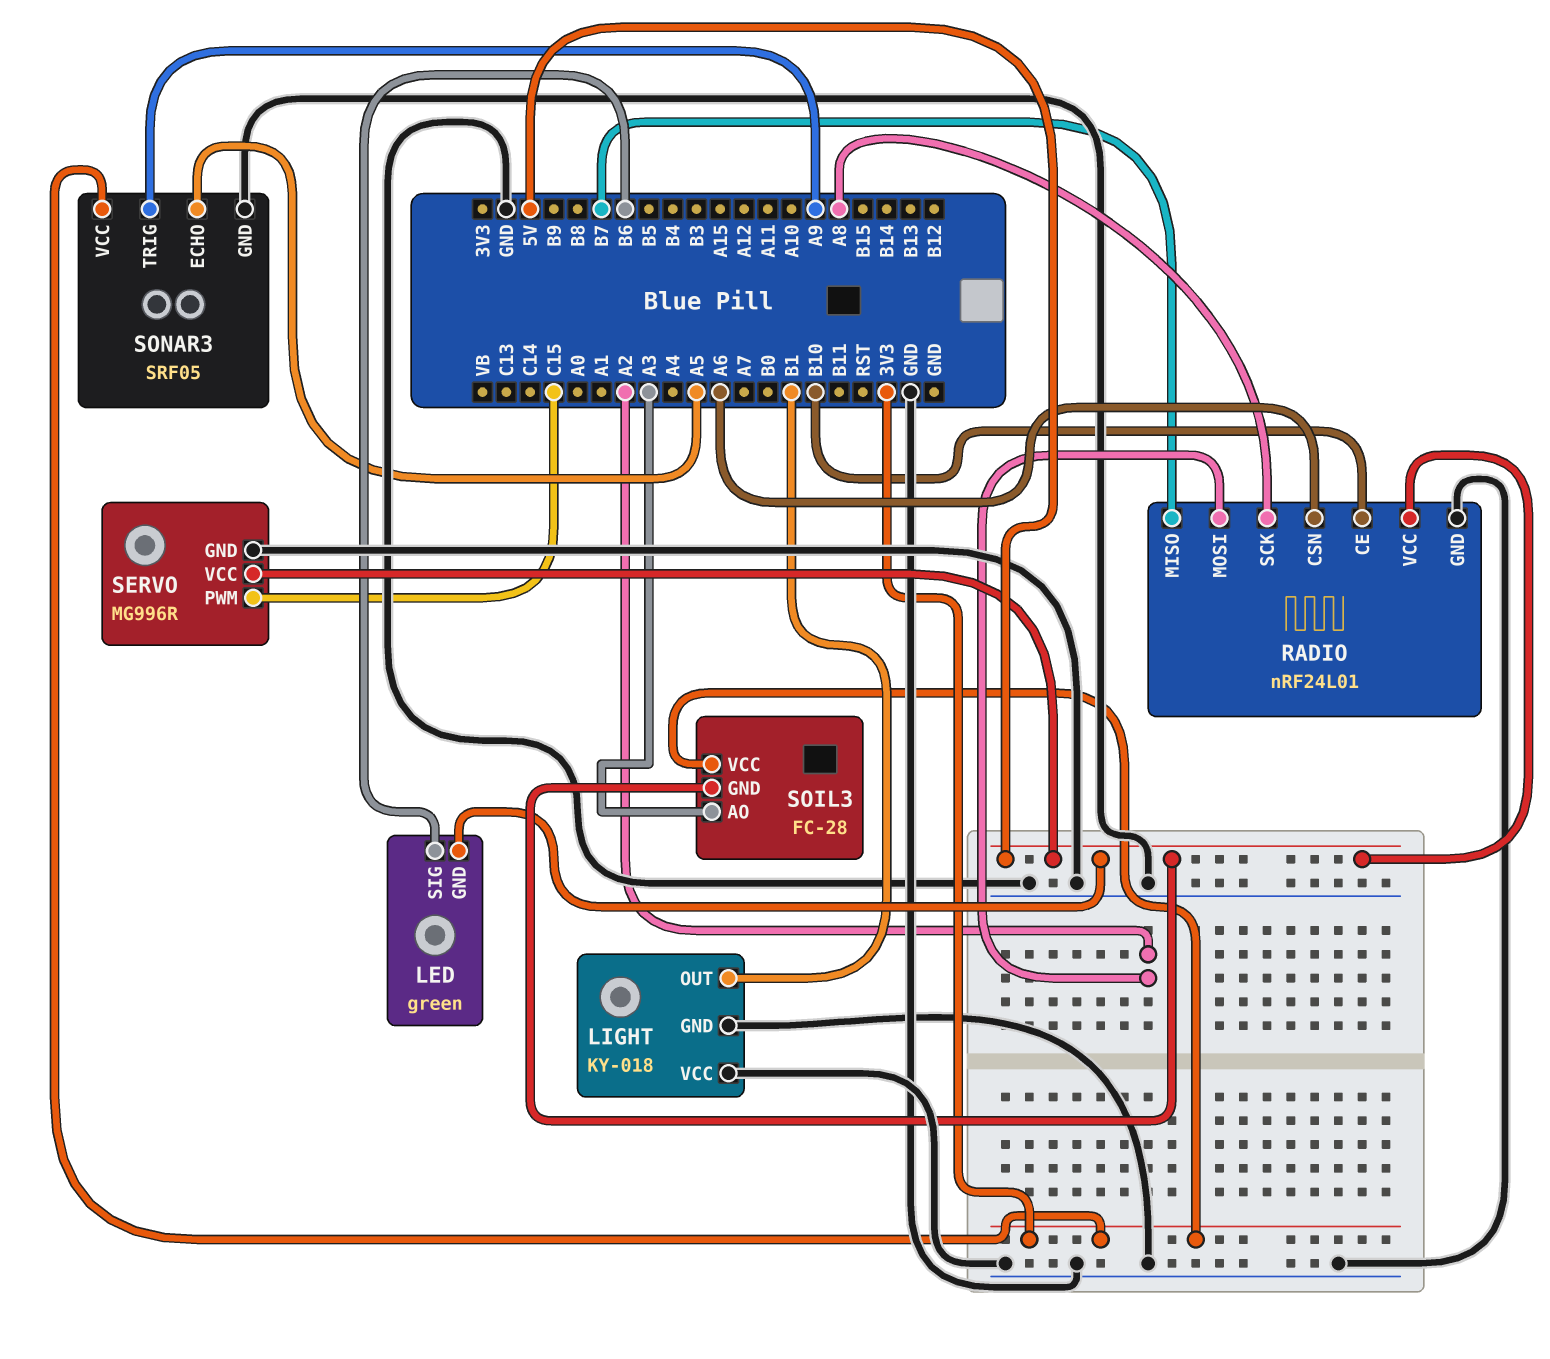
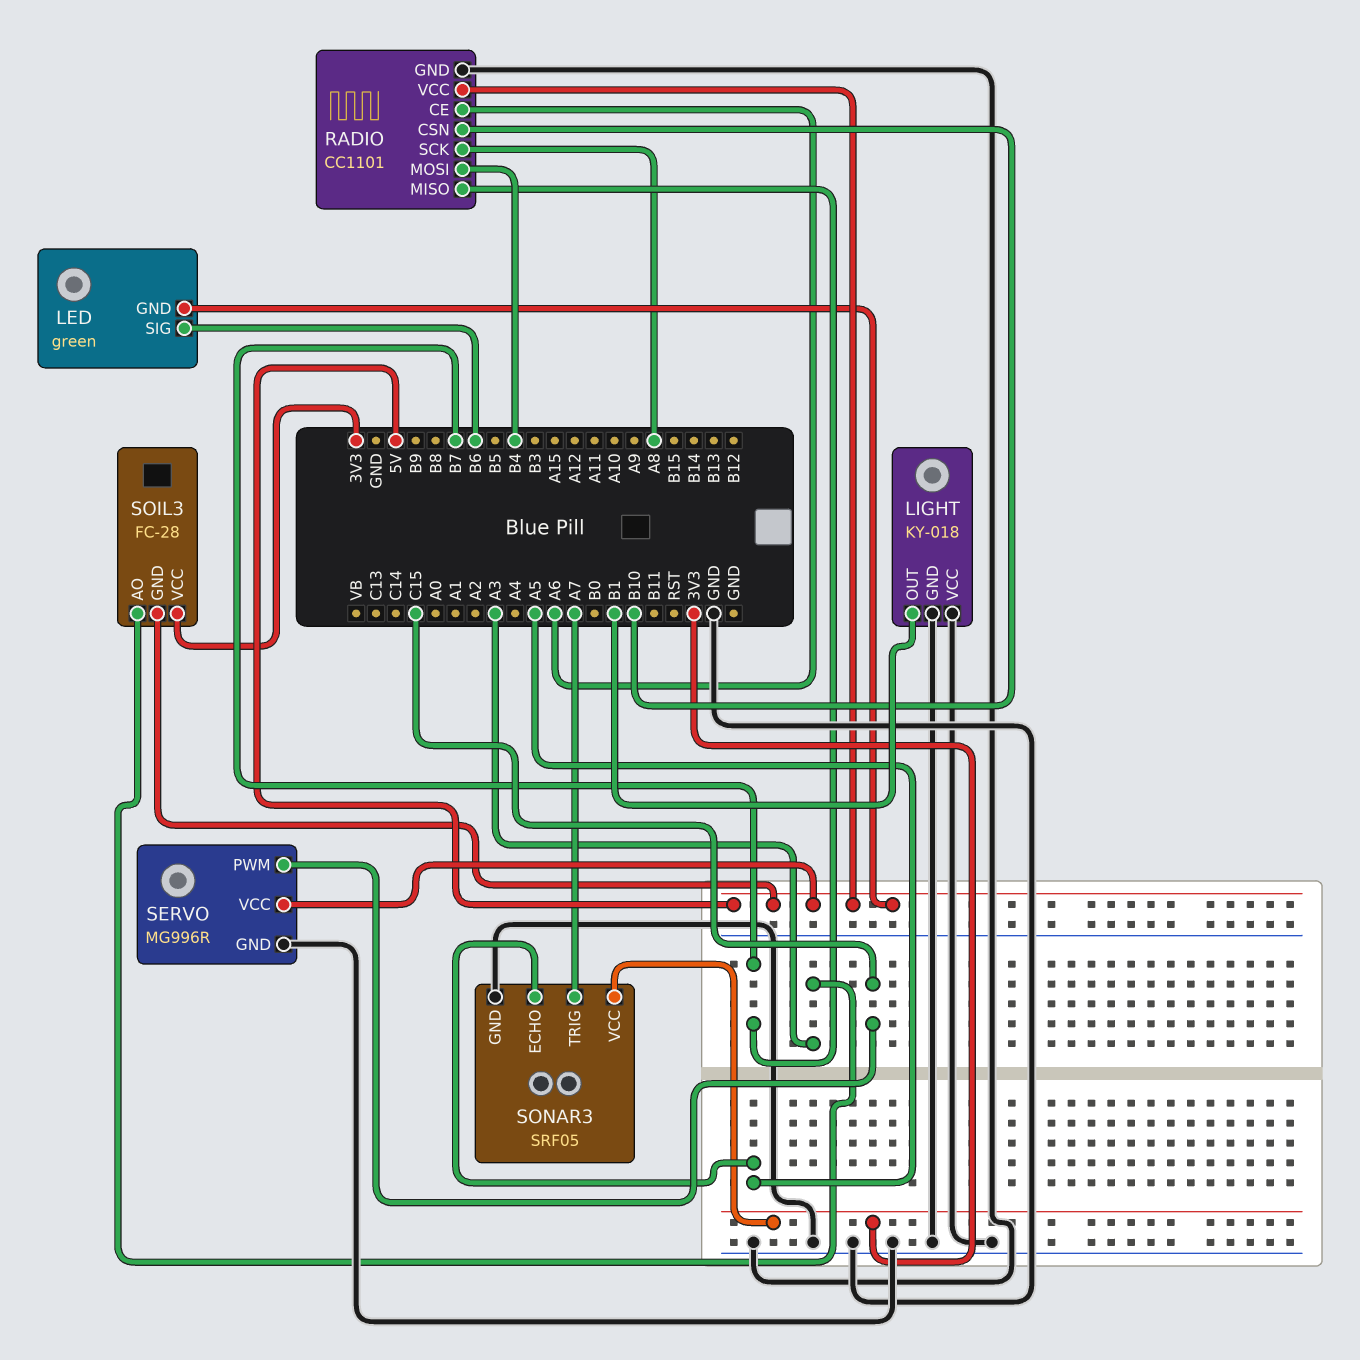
RADIO: nRF24L01 -> CC1101
RADIO pin CE: B10 -> A6
RADIO pin CSN: A6 -> B10
RADIO pin MOSI: A2 -> B4
SONAR3 pin TRIG: A9 -> A7

